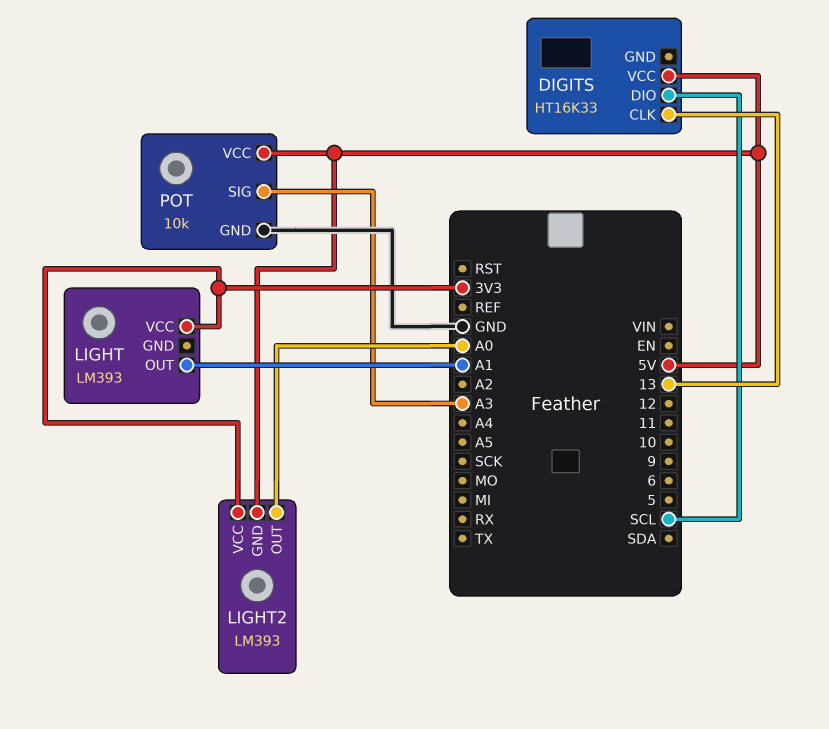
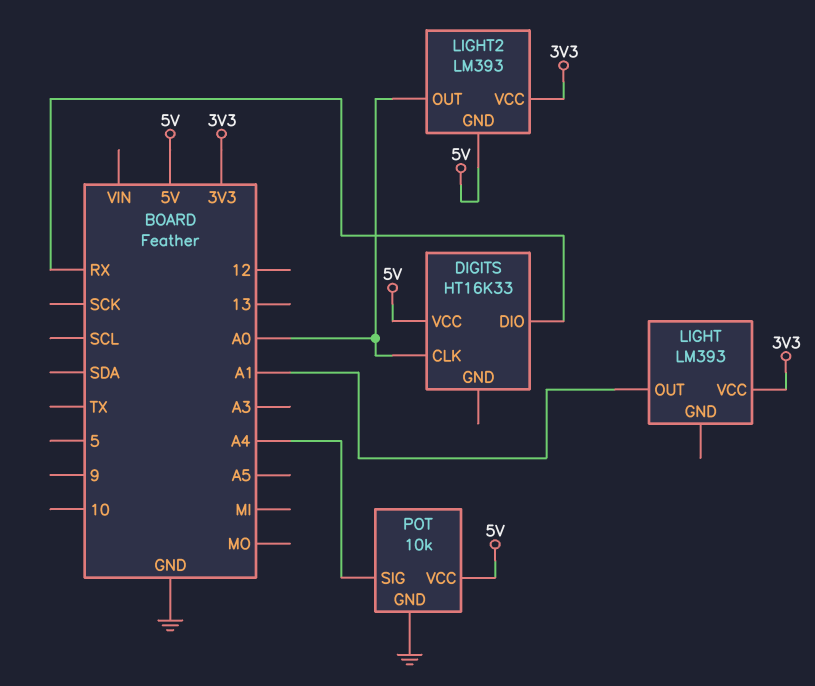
DIGITS pin CLK: 13 -> A0
DIGITS pin DIO: SCL -> RX
POT pin SIG: A3 -> A4

